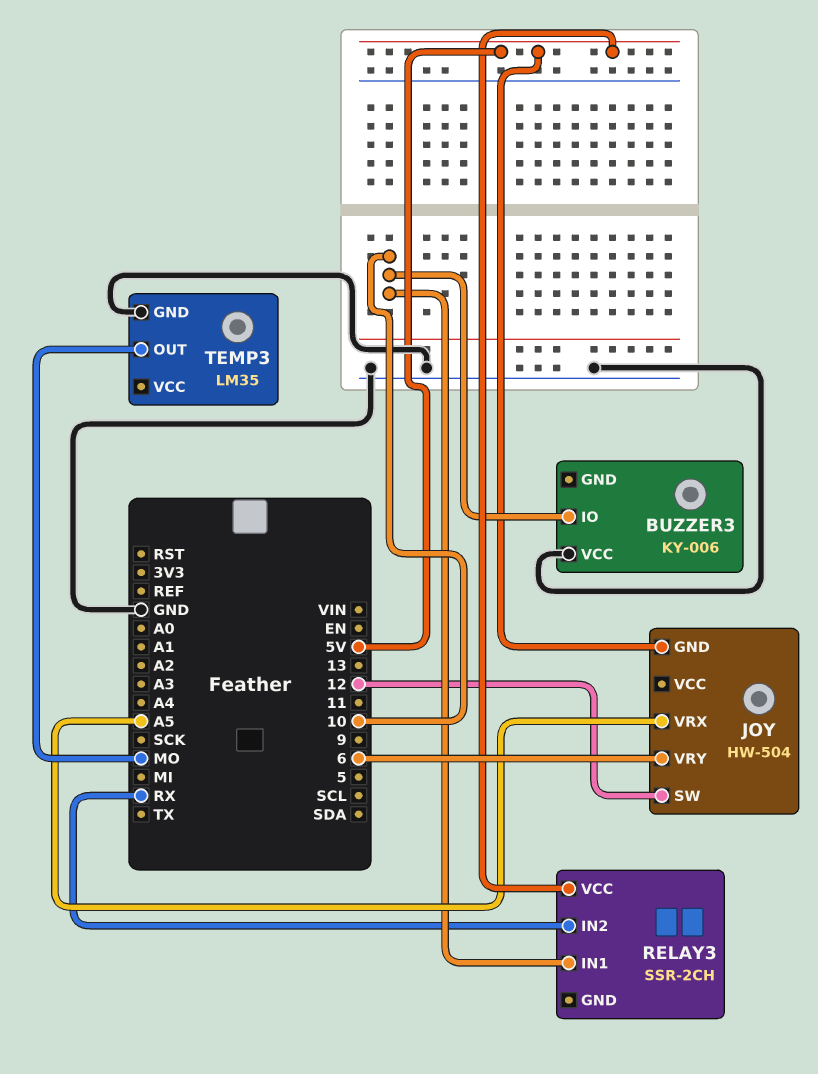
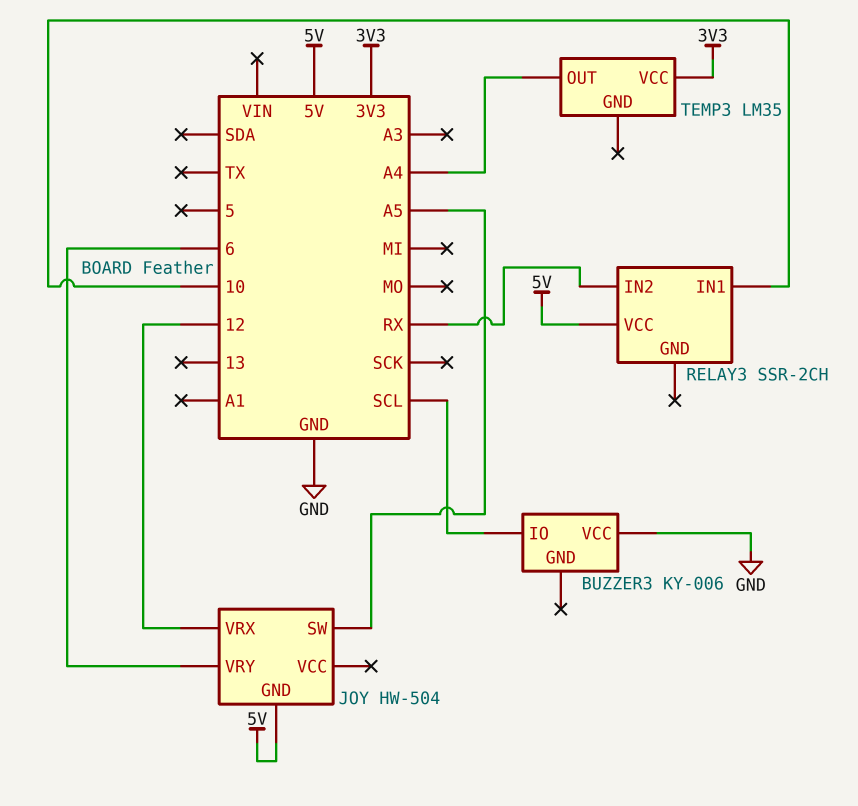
BUZZER3 pin IO: 10 -> SCL
JOY pin SW: 12 -> A5
JOY pin VRX: A5 -> 12
TEMP3 pin GND: GND -> none
TEMP3 pin OUT: MO -> A4
TEMP3 pin VCC: none -> 3V3

